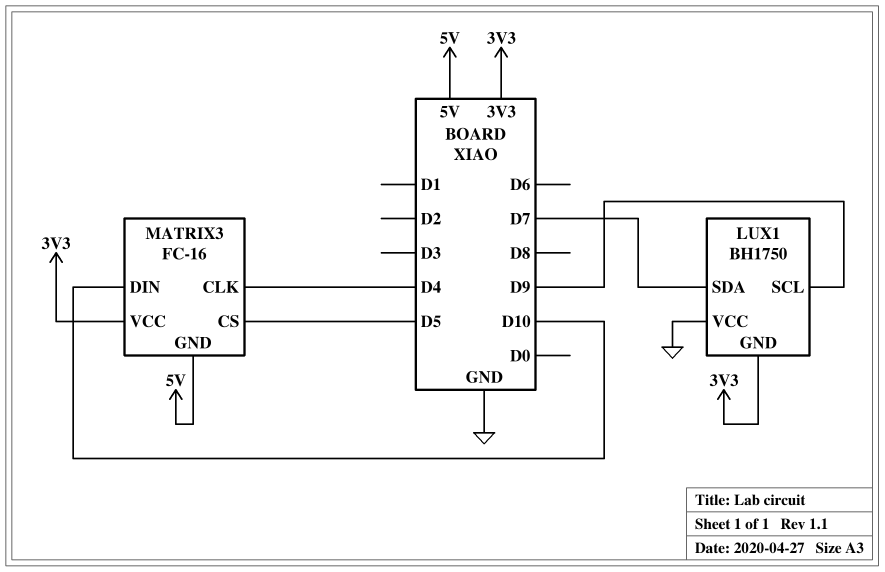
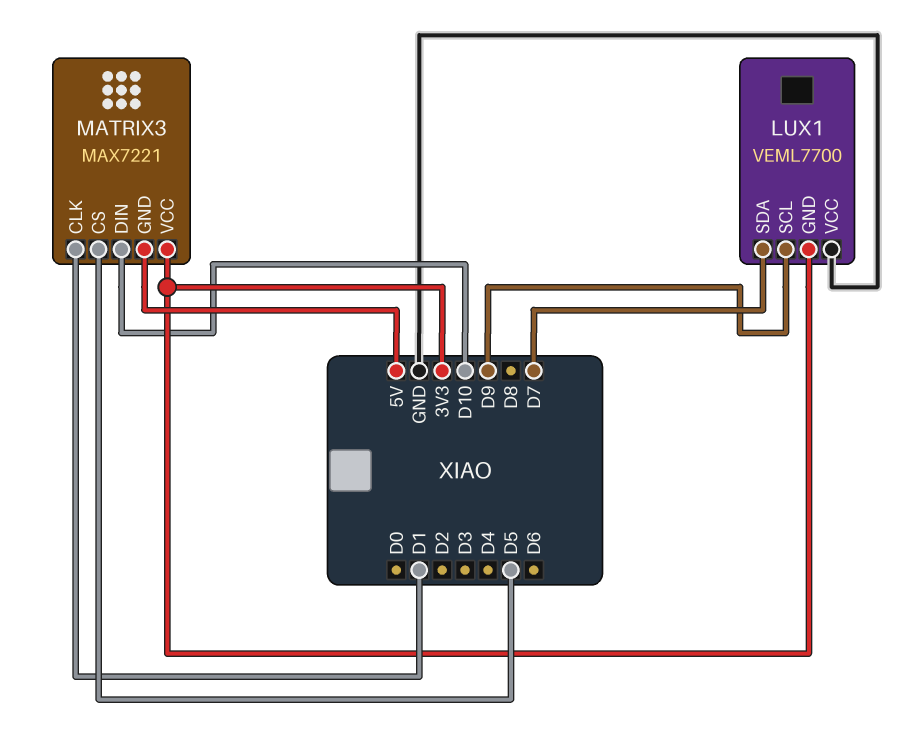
LUX1: BH1750 -> VEML7700
MATRIX3: FC-16 -> MAX7221
MATRIX3 pin CLK: D4 -> D1

